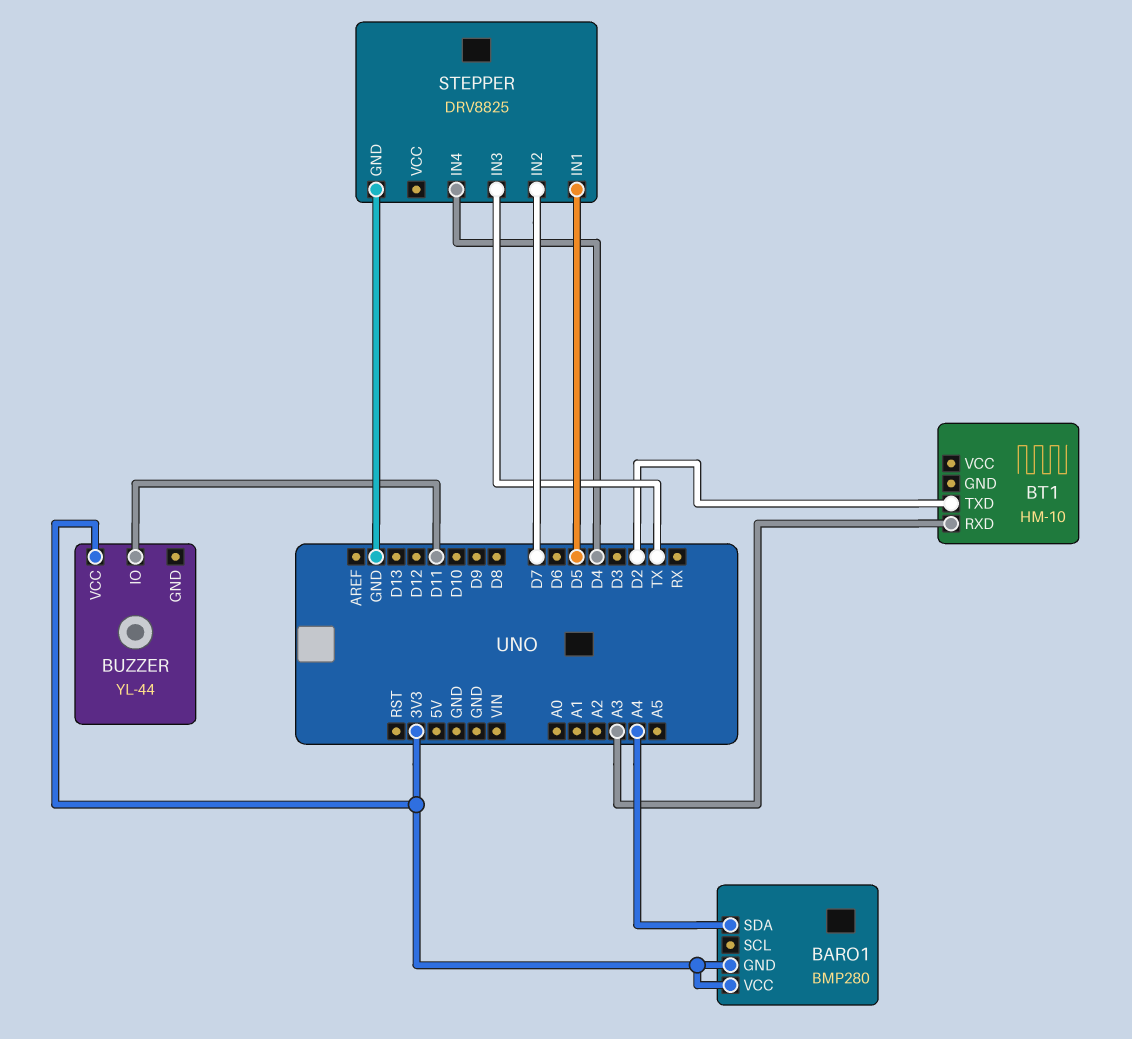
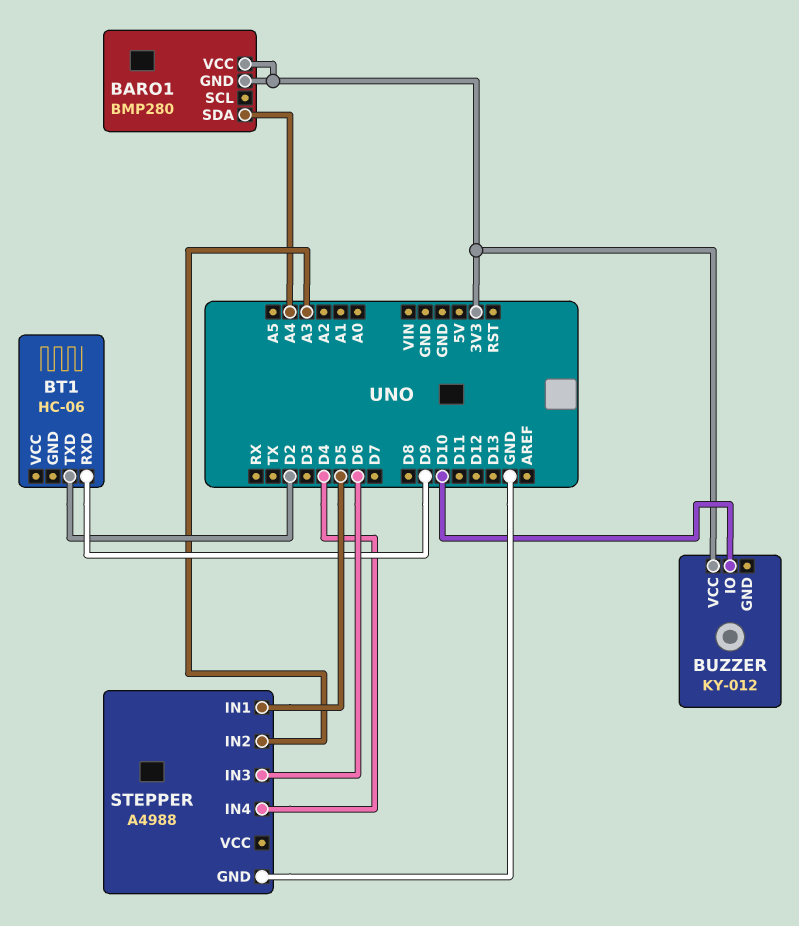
BT1: HM-10 -> HC-06
BT1 pin RXD: A3 -> D9
BUZZER: YL-44 -> KY-012
BUZZER pin IO: D11 -> D10
STEPPER: DRV8825 -> A4988
STEPPER pin IN2: D7 -> A3
STEPPER pin IN3: TX -> D6

